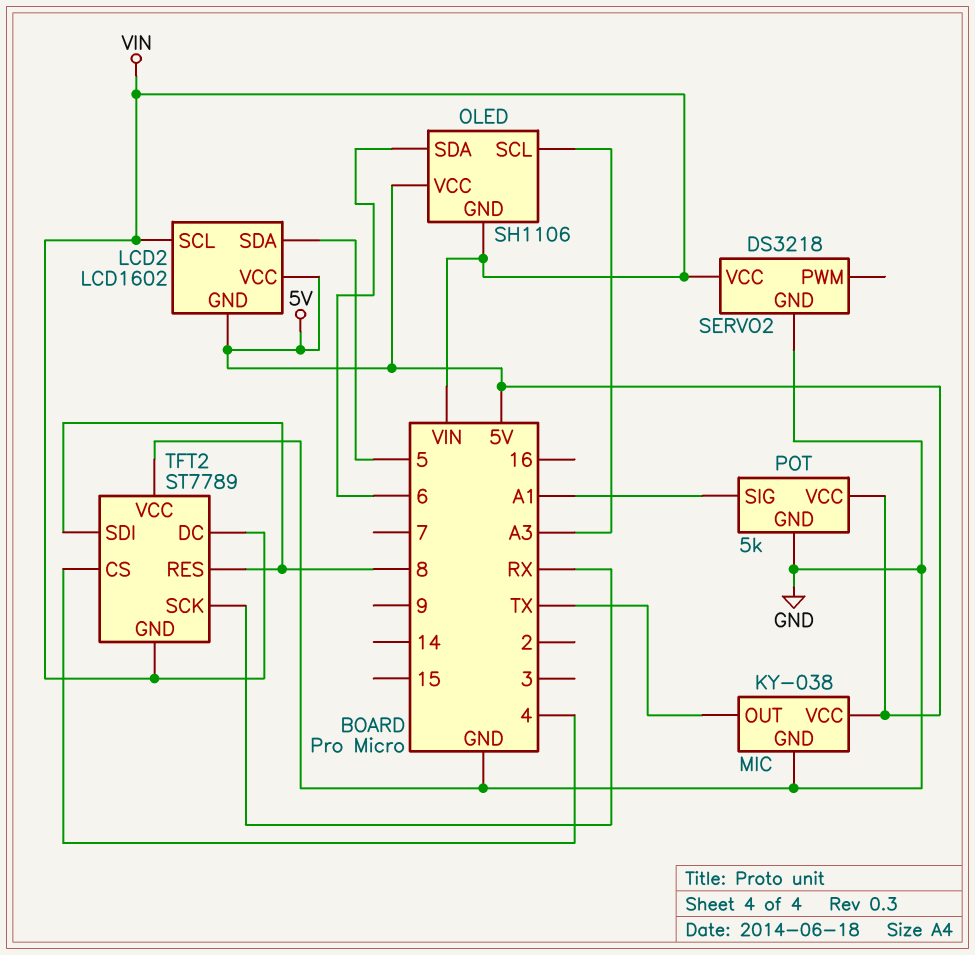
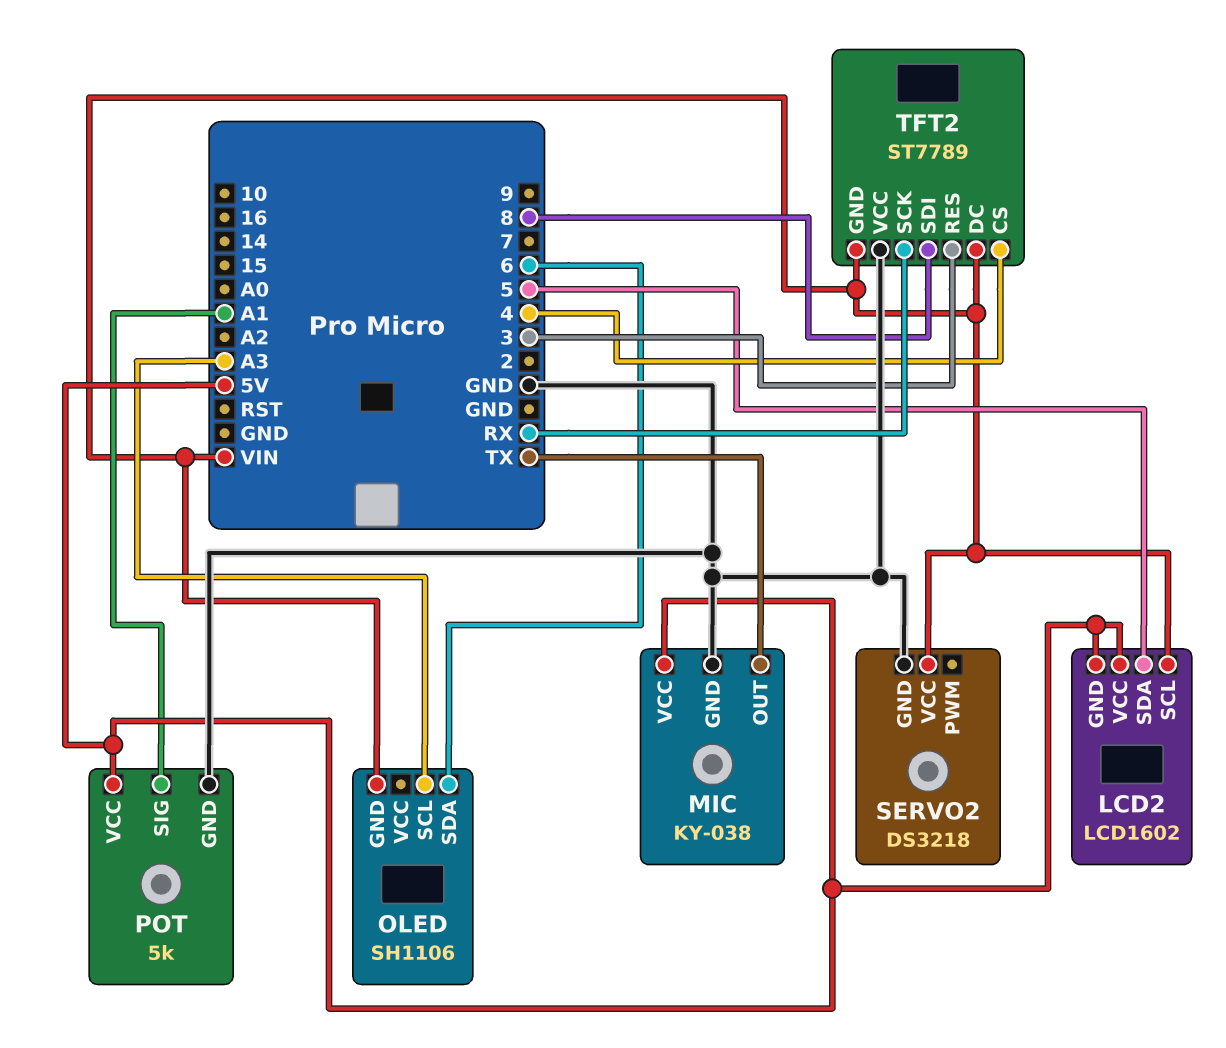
OLED pin VCC: 5V -> none
TFT2 pin RES: 8 -> 3

